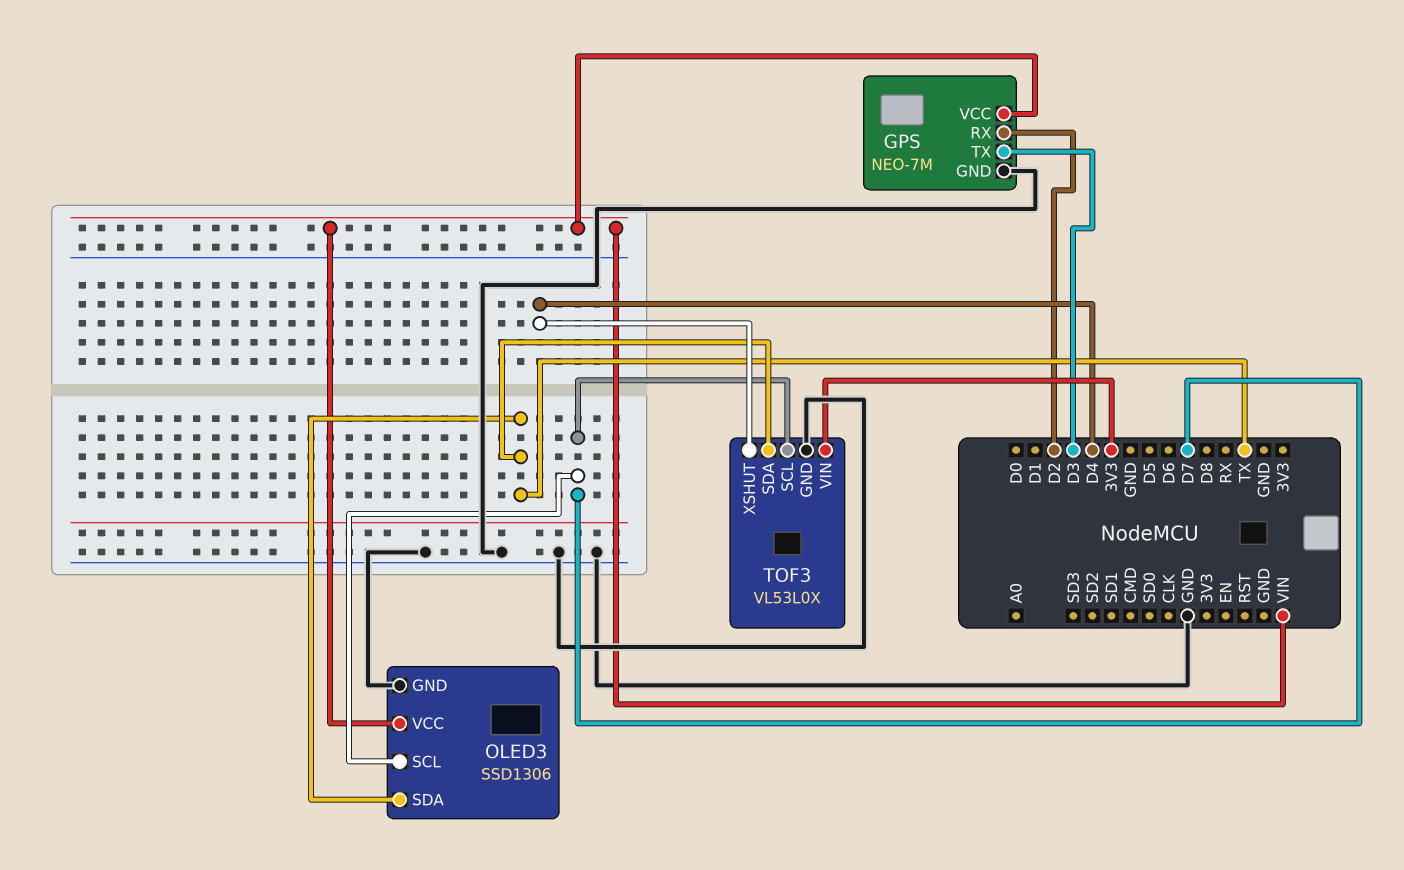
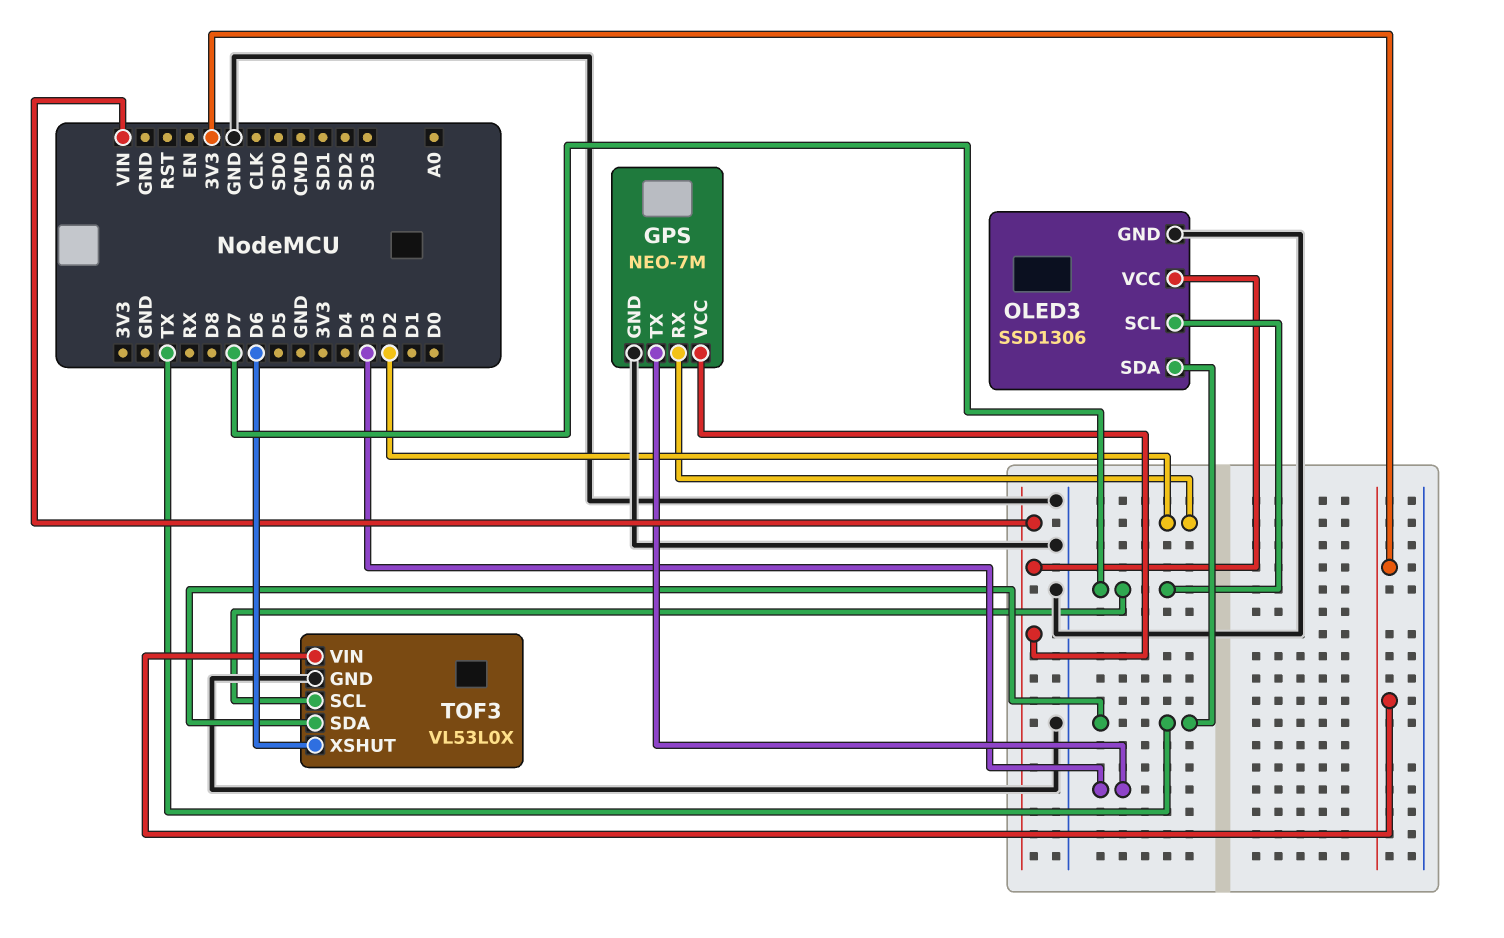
TOF3 pin XSHUT: D4 -> D6

